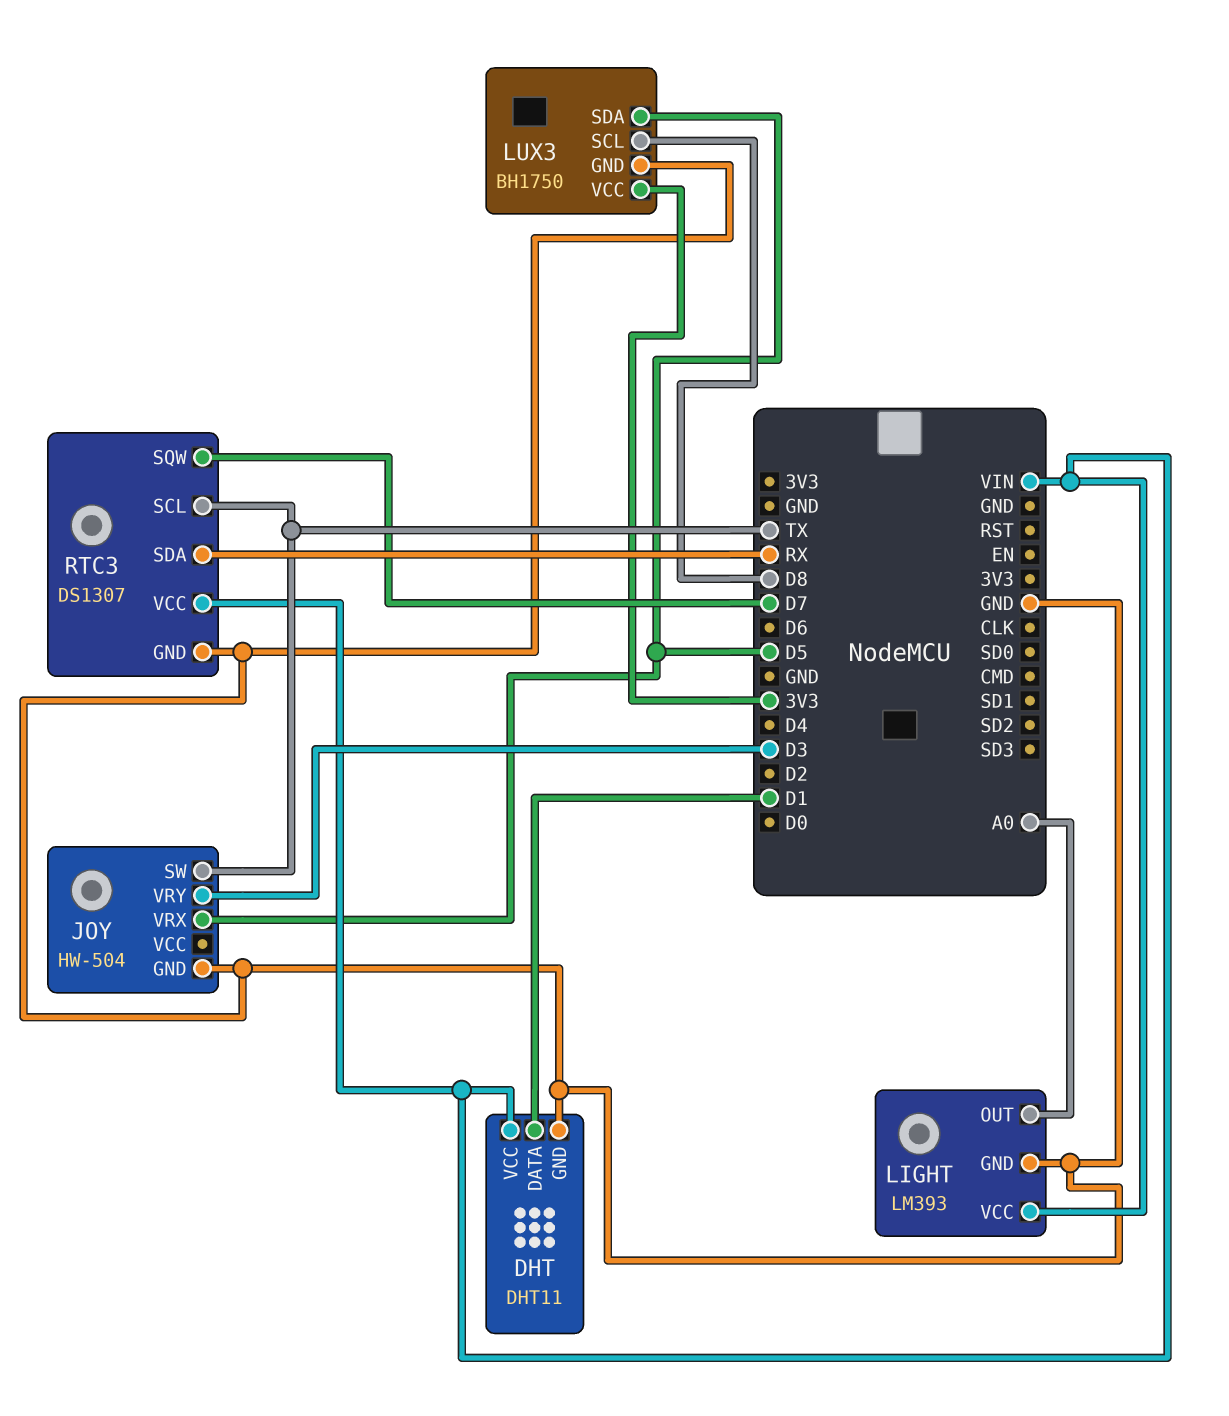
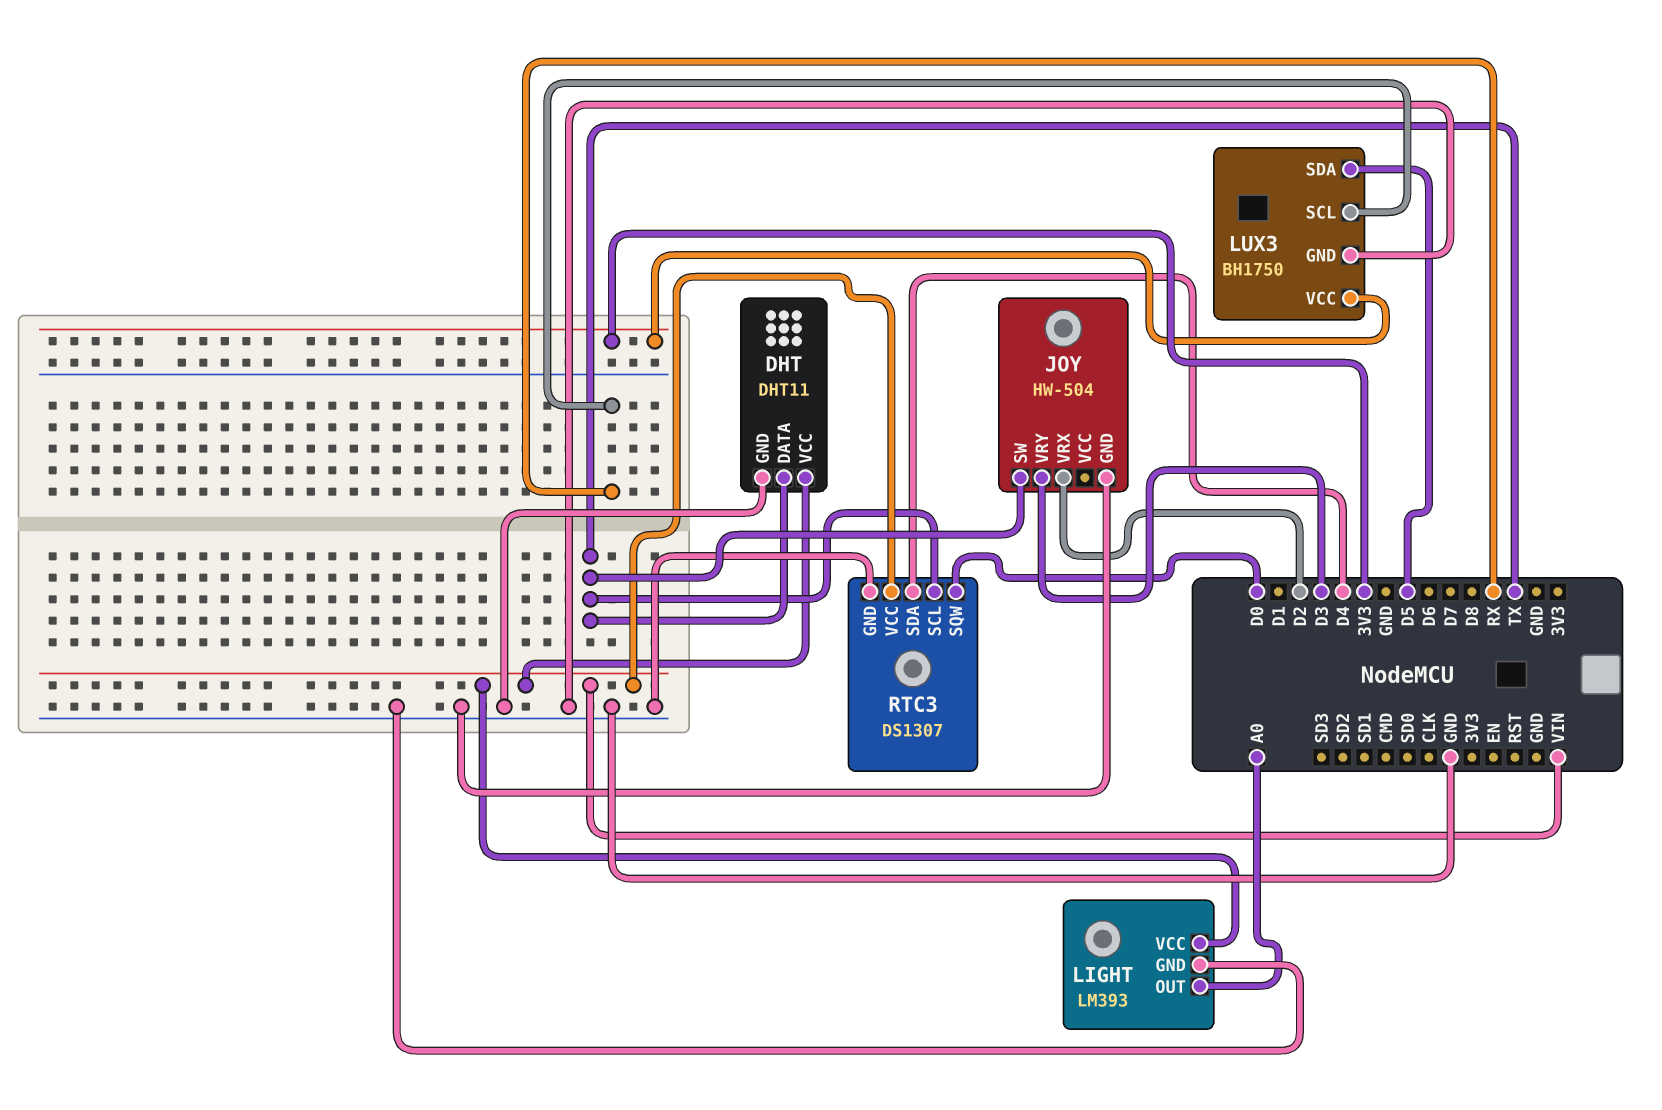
DHT pin DATA: D1 -> TX
JOY pin VRX: D5 -> D2
LUX3 pin SCL: D8 -> RX
RTC3 pin SDA: RX -> D4
RTC3 pin SQW: D7 -> D0

